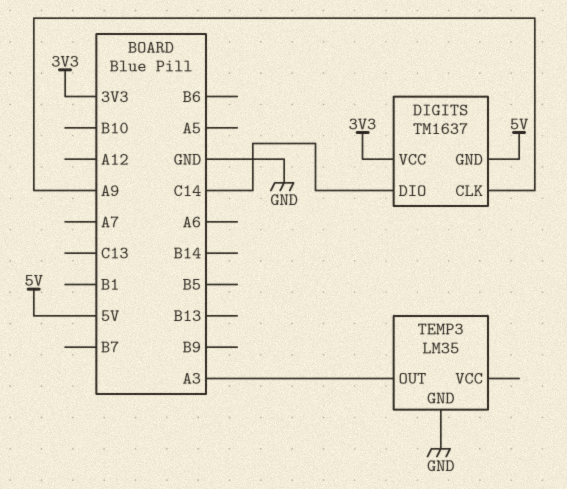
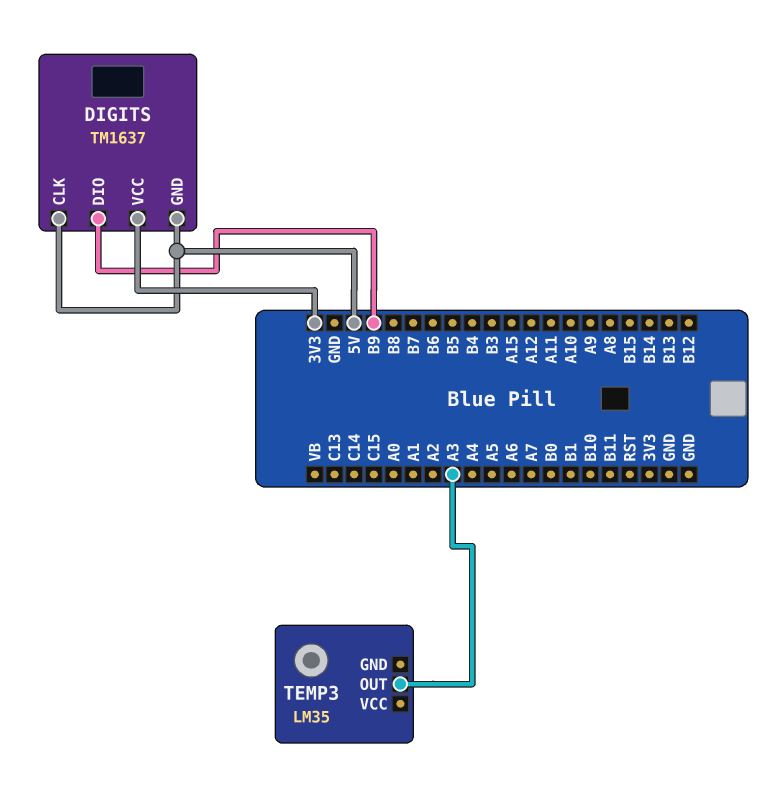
DIGITS pin CLK: A9 -> 5V
DIGITS pin DIO: C14 -> B9
TEMP3 pin GND: GND -> none

